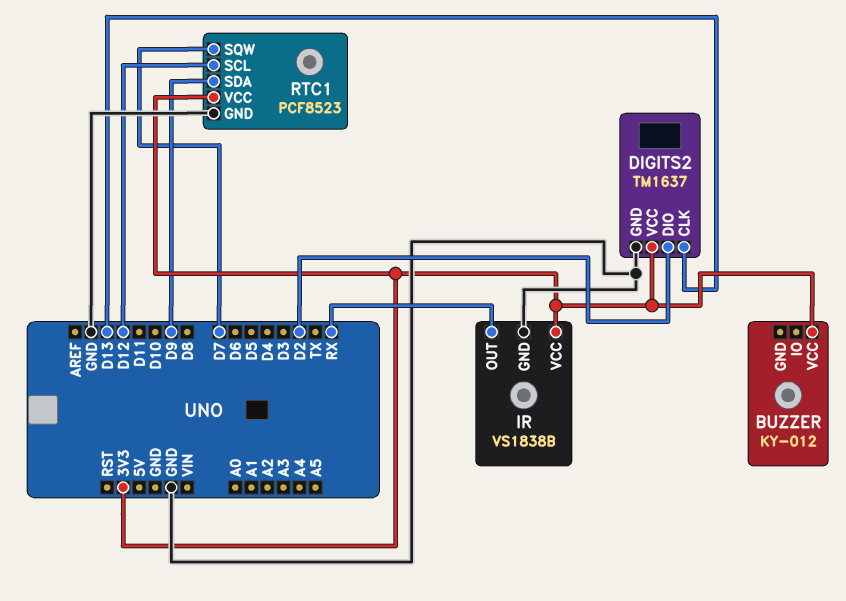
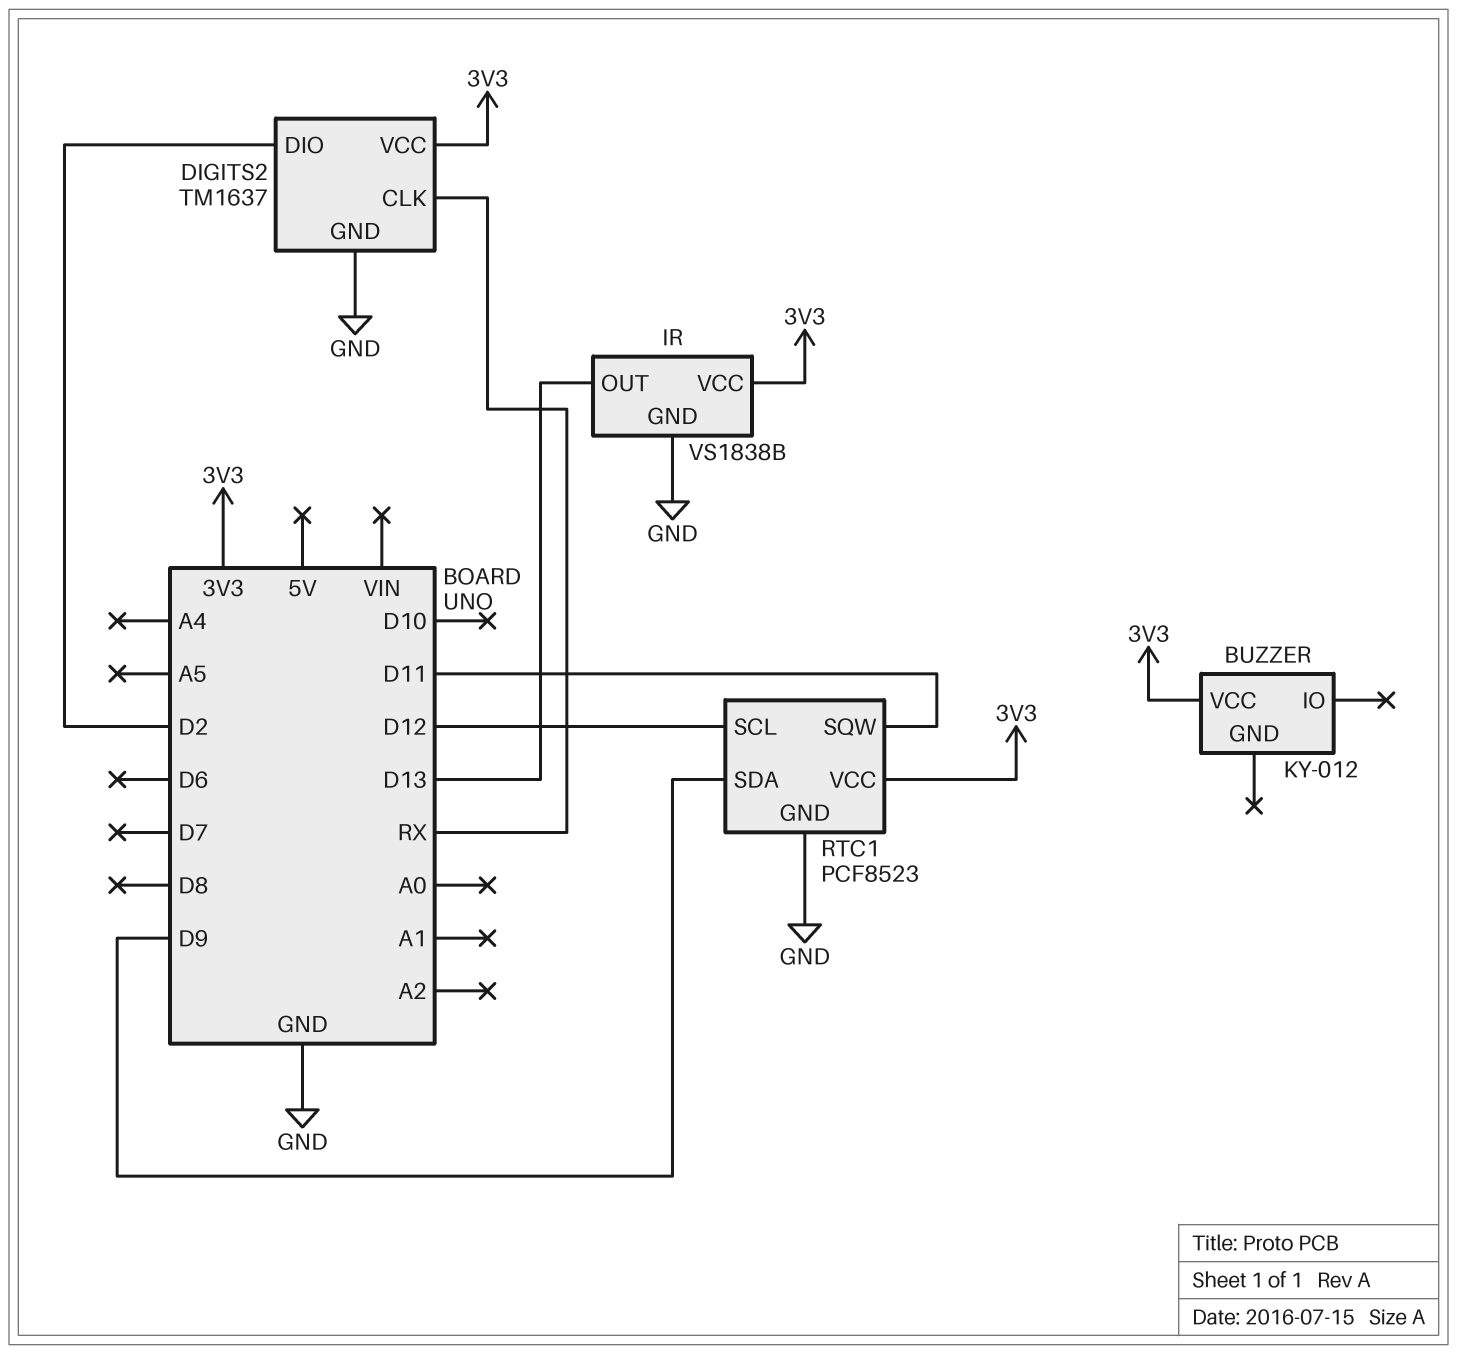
DIGITS2 pin CLK: D13 -> RX
IR pin OUT: RX -> D13
RTC1 pin SQW: D7 -> D11

